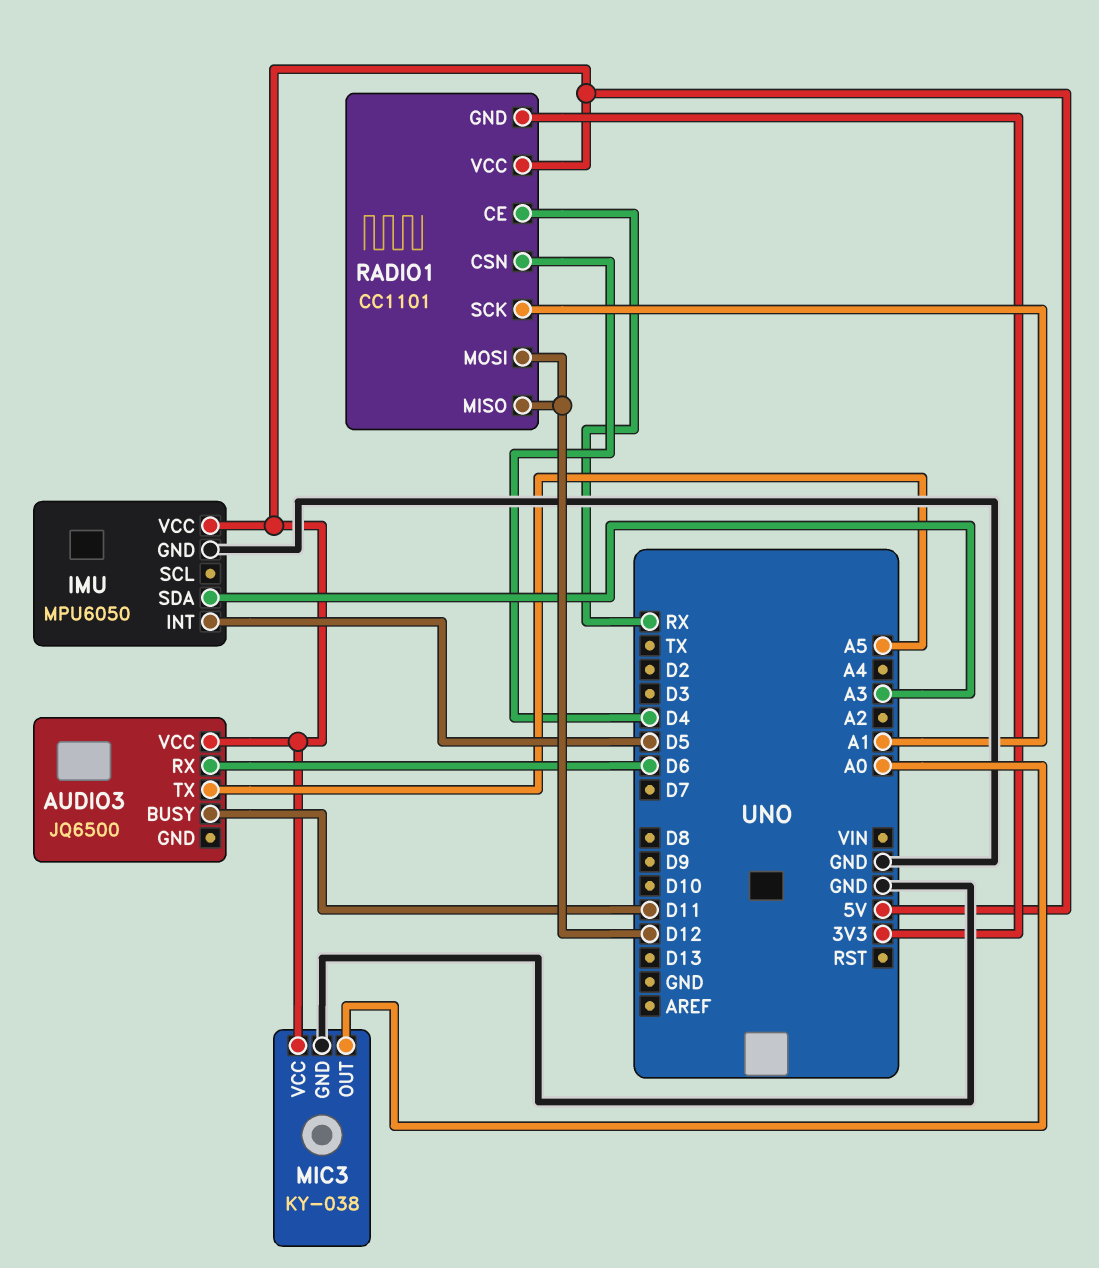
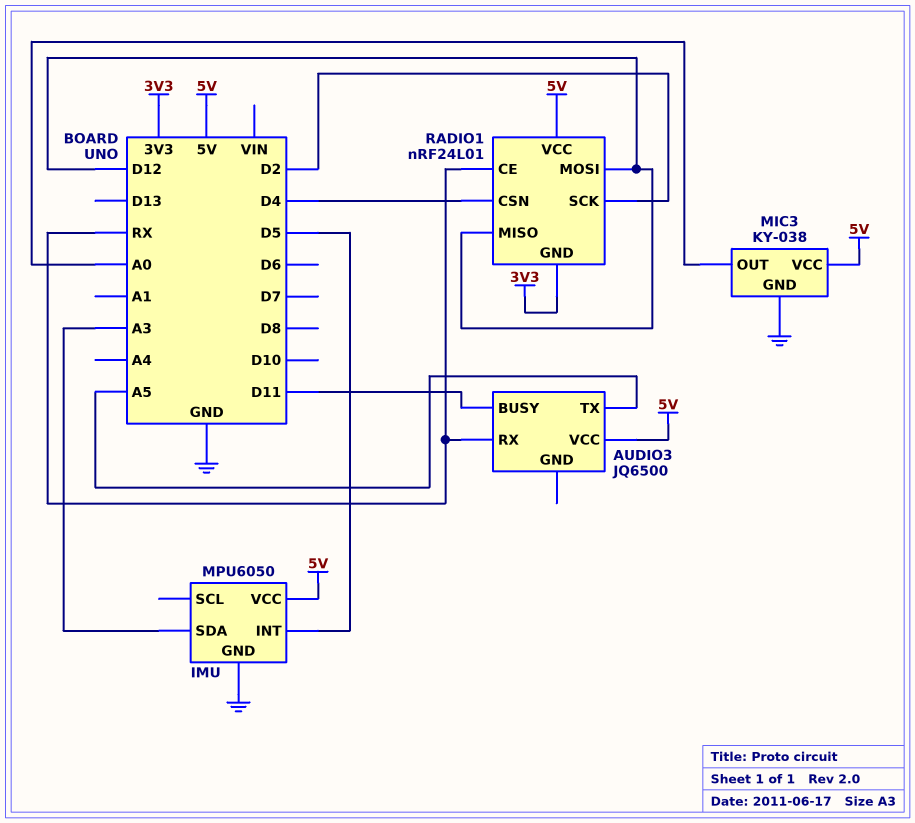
AUDIO3 pin RX: D6 -> RX
RADIO1: CC1101 -> nRF24L01
RADIO1 pin SCK: A1 -> D2

